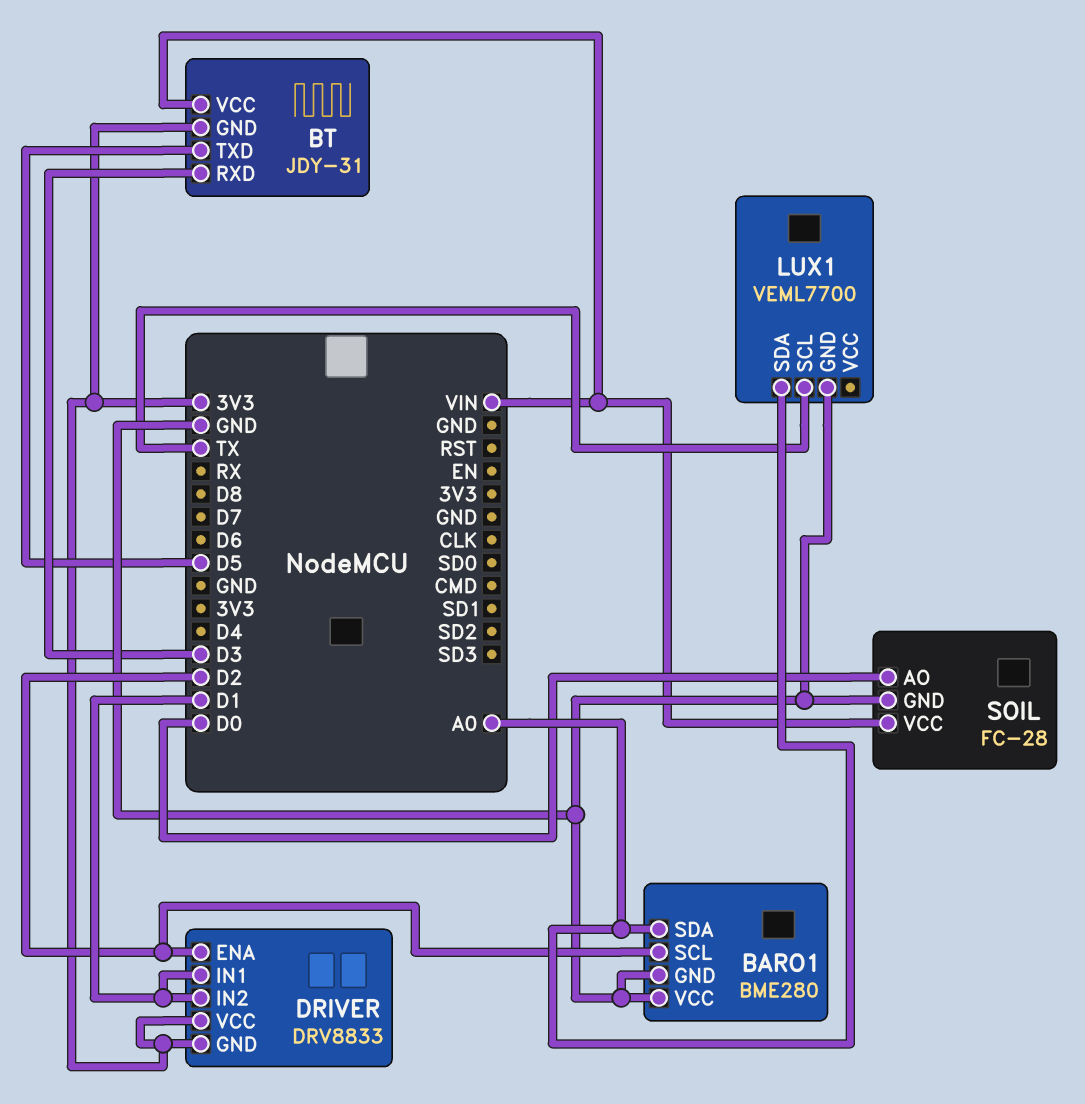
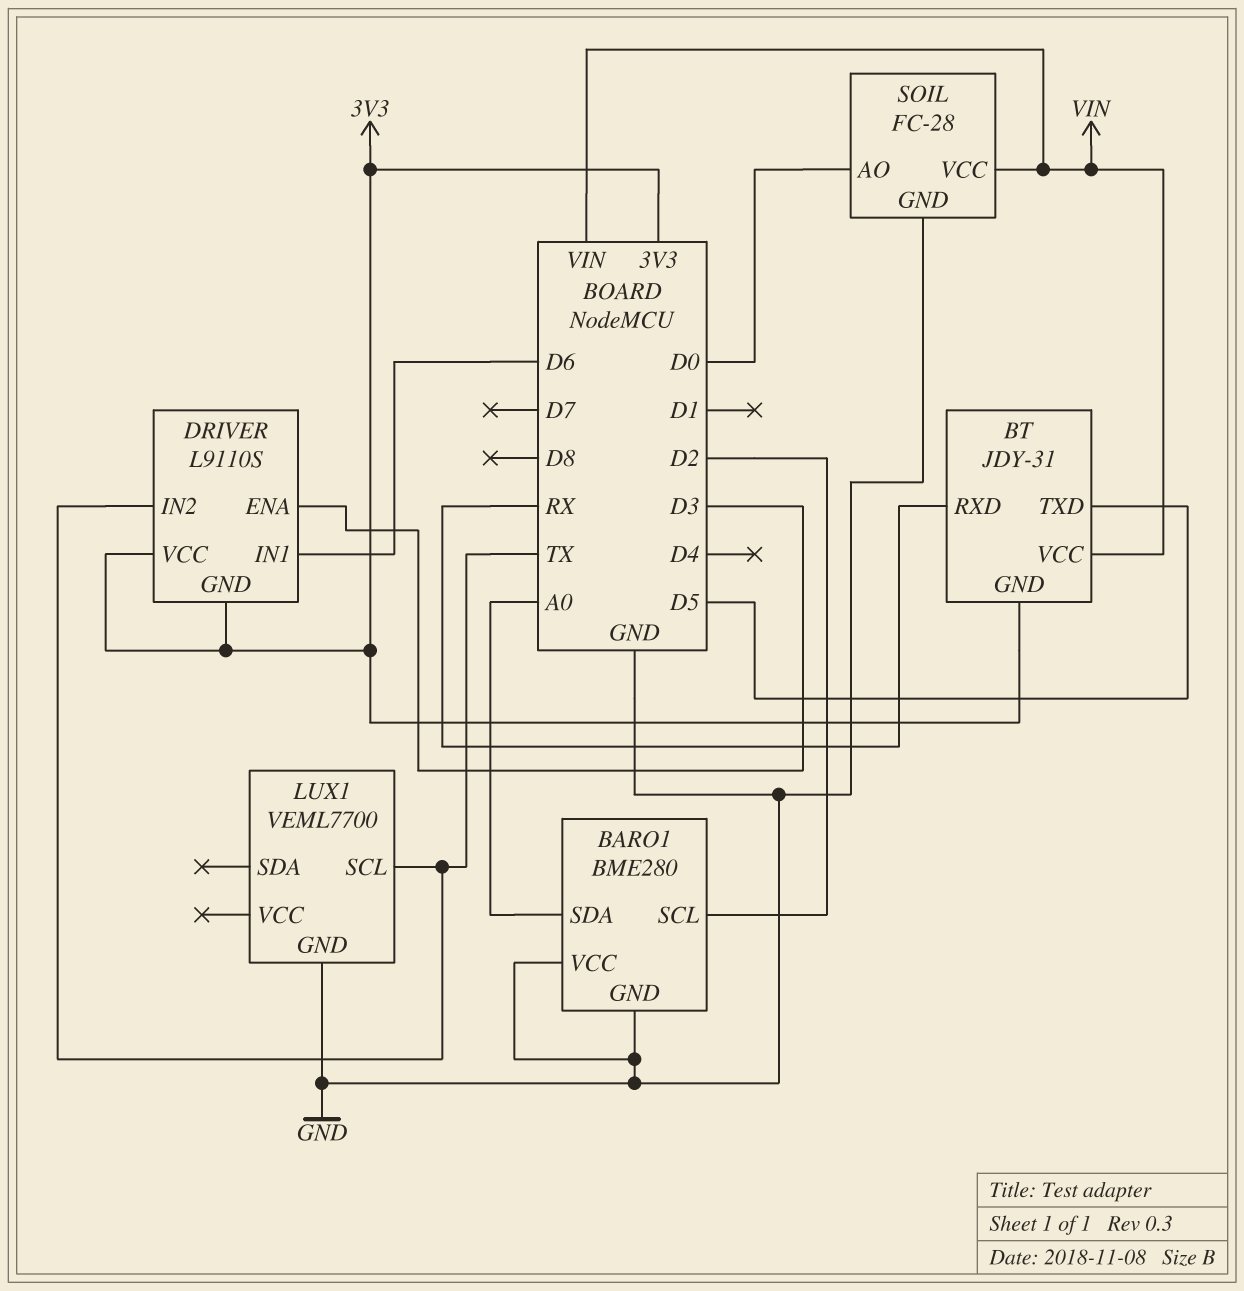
BT pin RXD: D3 -> RX
DRIVER: DRV8833 -> L9110S
DRIVER pin ENA: D2 -> D3
DRIVER pin IN1: D1 -> D6
DRIVER pin IN2: D1 -> TX
LUX1 pin SDA: A0 -> none

